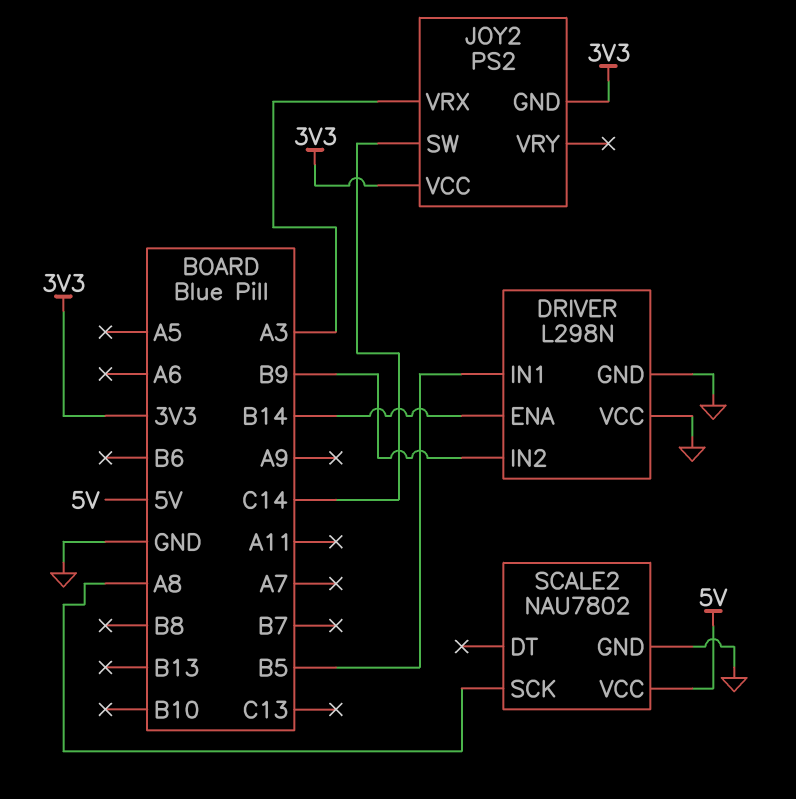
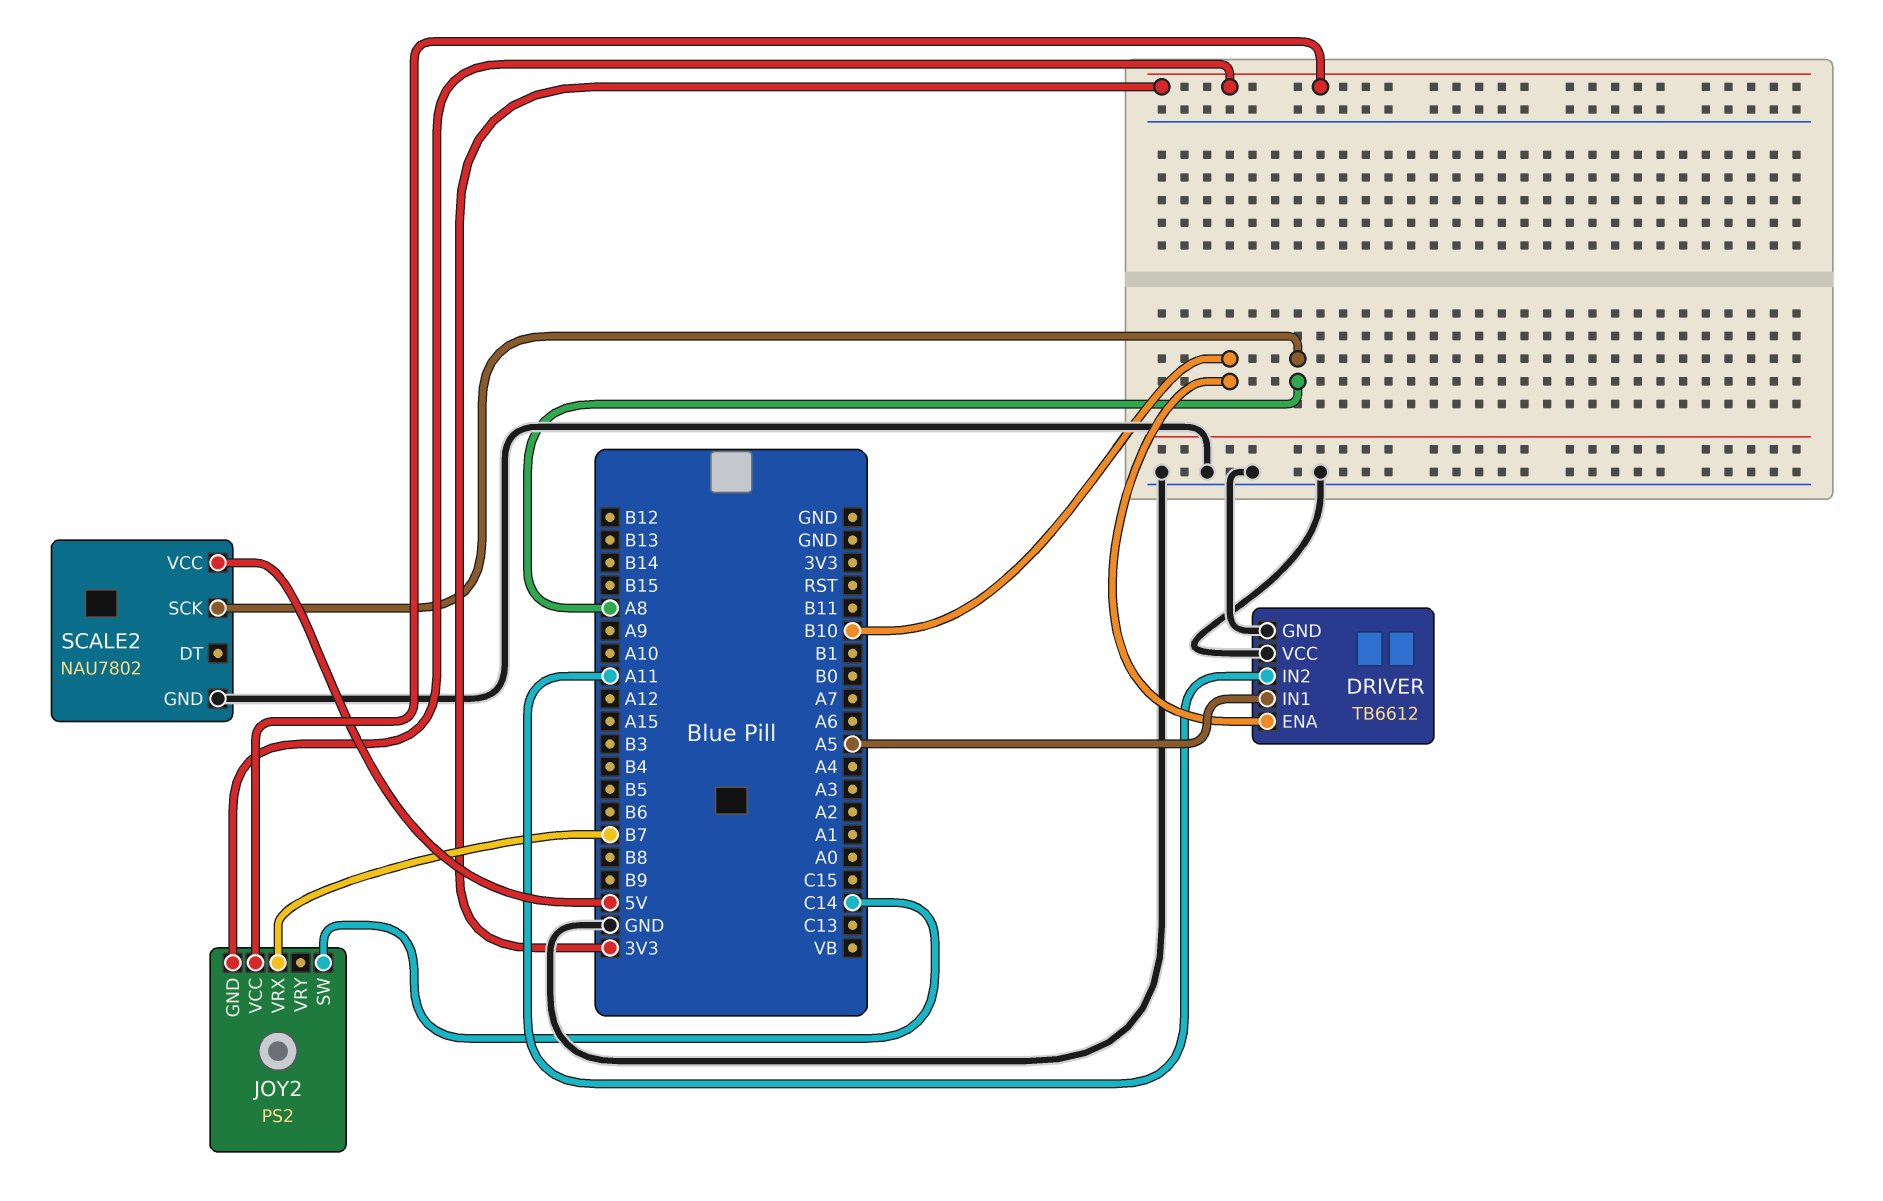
DRIVER: L298N -> TB6612
DRIVER pin ENA: B14 -> B10
DRIVER pin IN1: B5 -> A5
DRIVER pin IN2: B9 -> A11
JOY2 pin VRX: A3 -> B7

